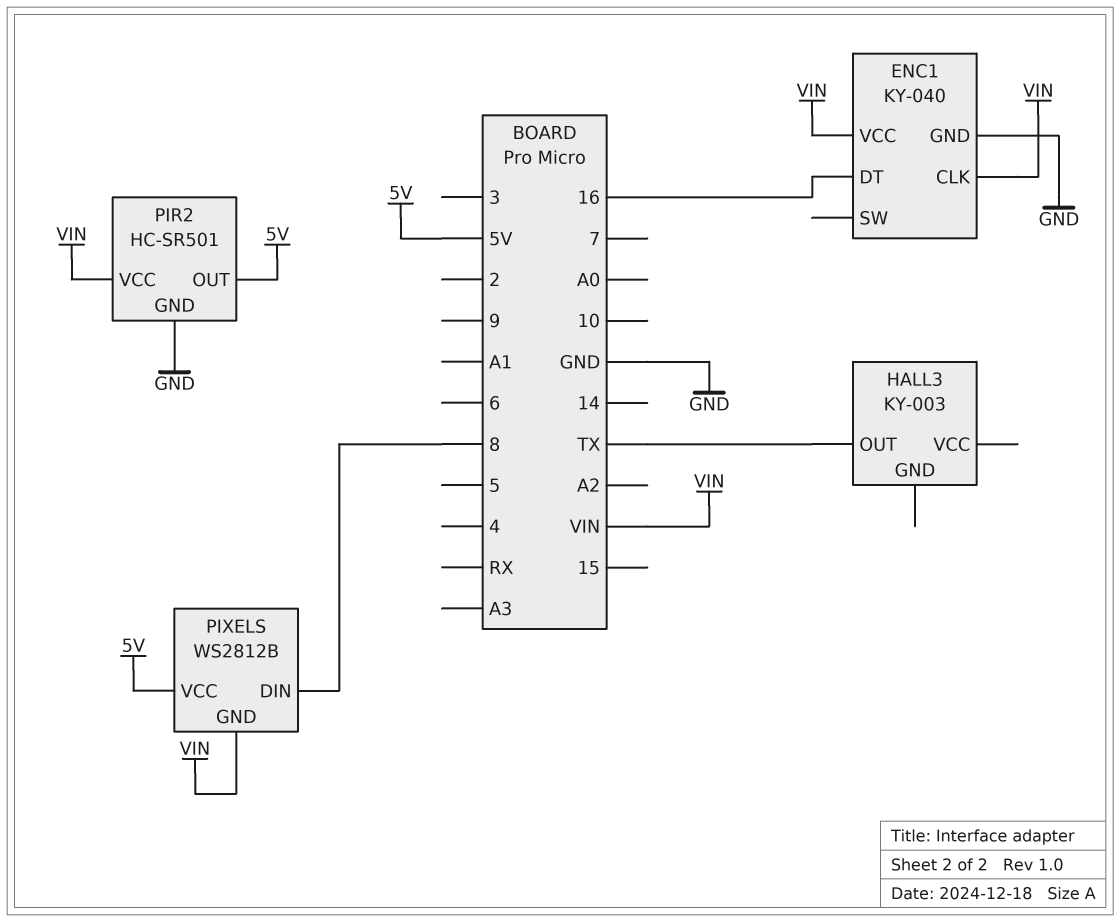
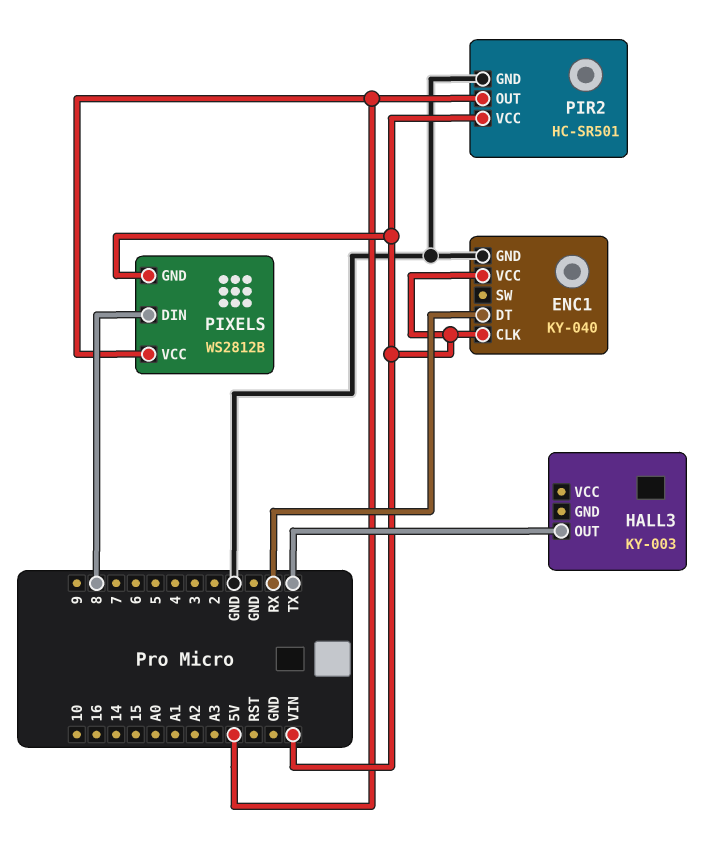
ENC1 pin DT: 16 -> RX

